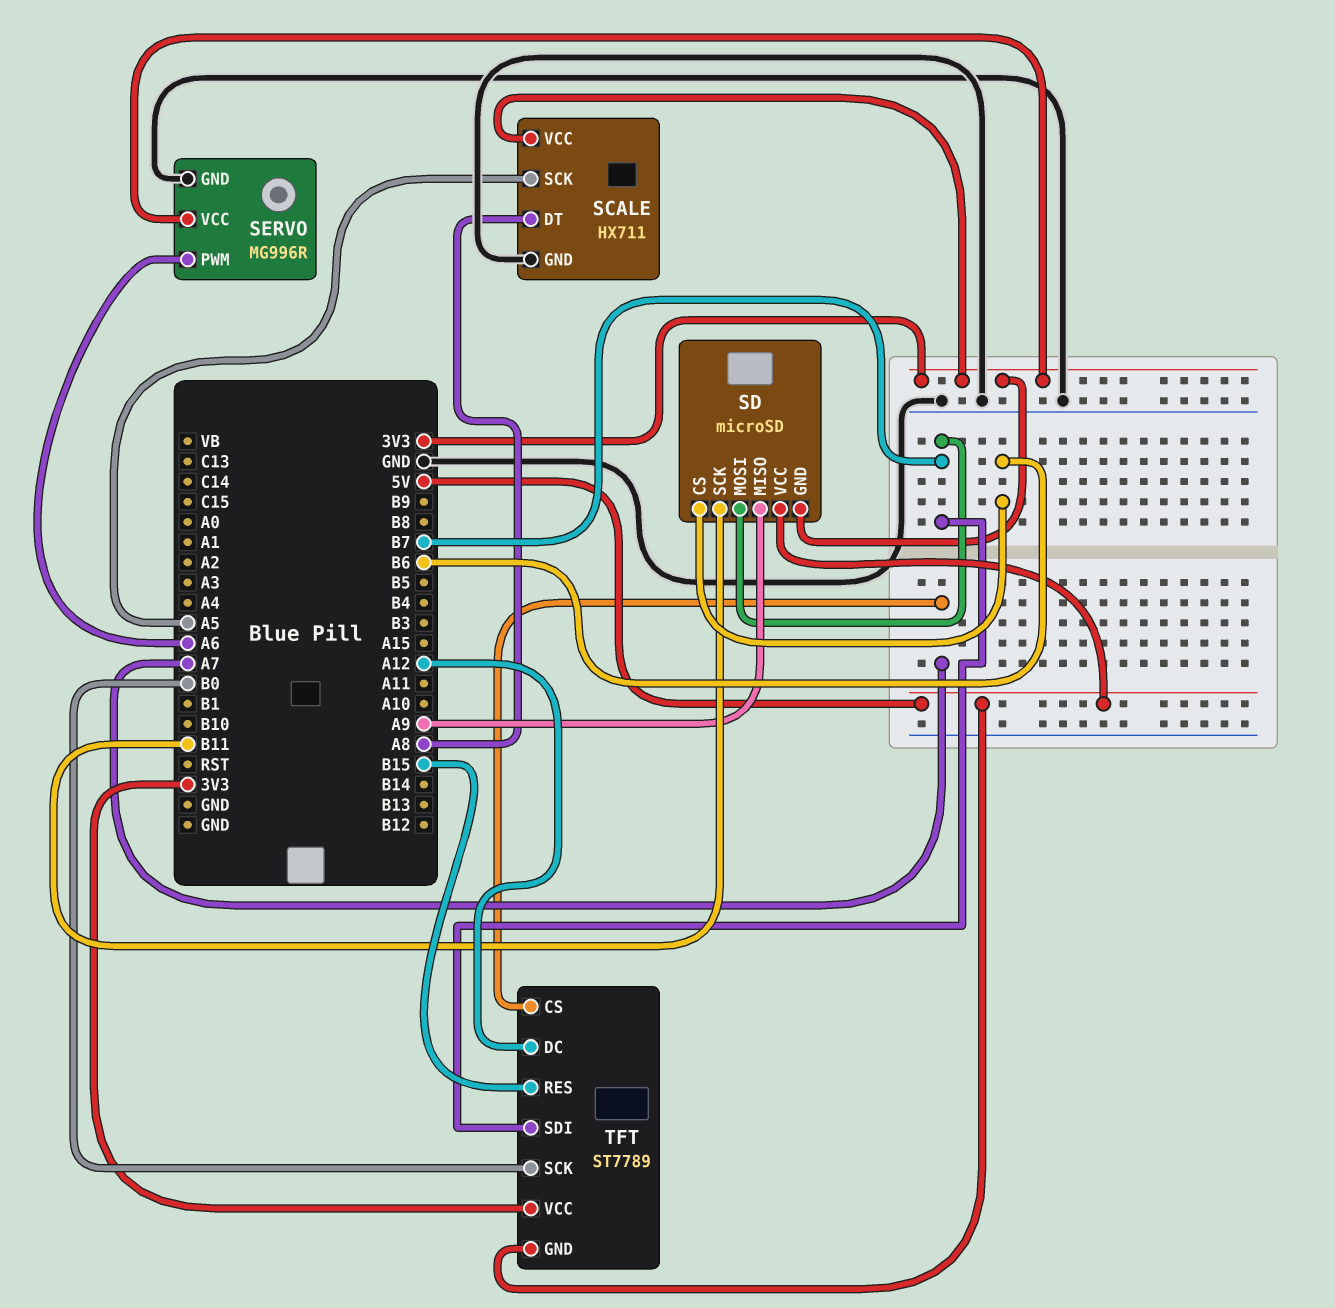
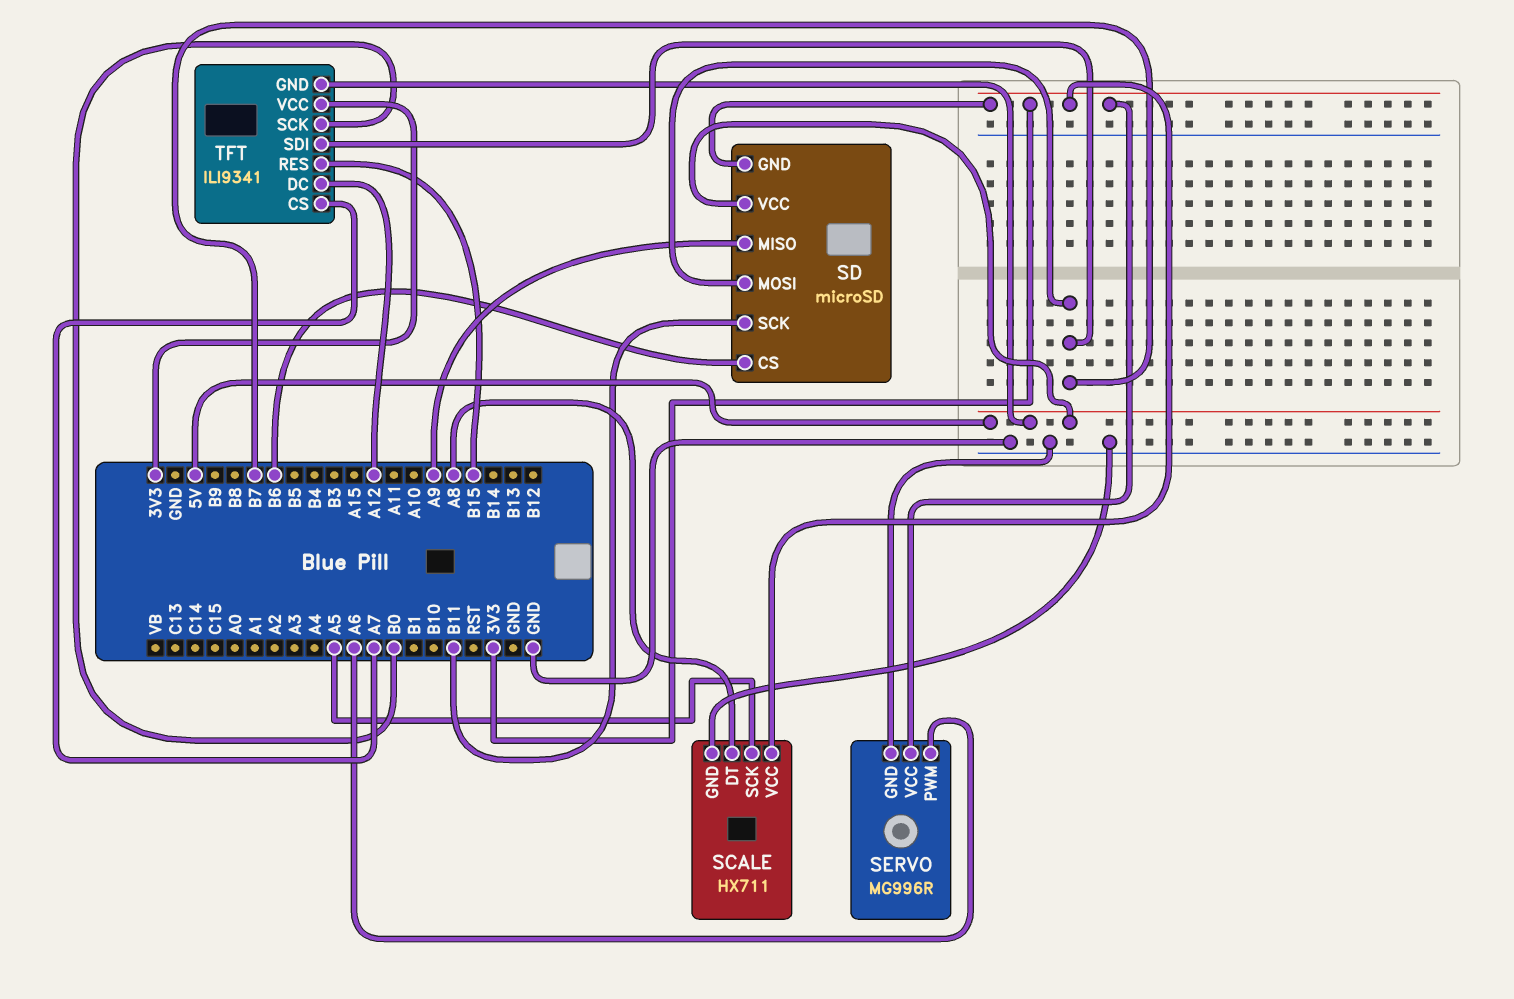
TFT: ST7789 -> ILI9341

